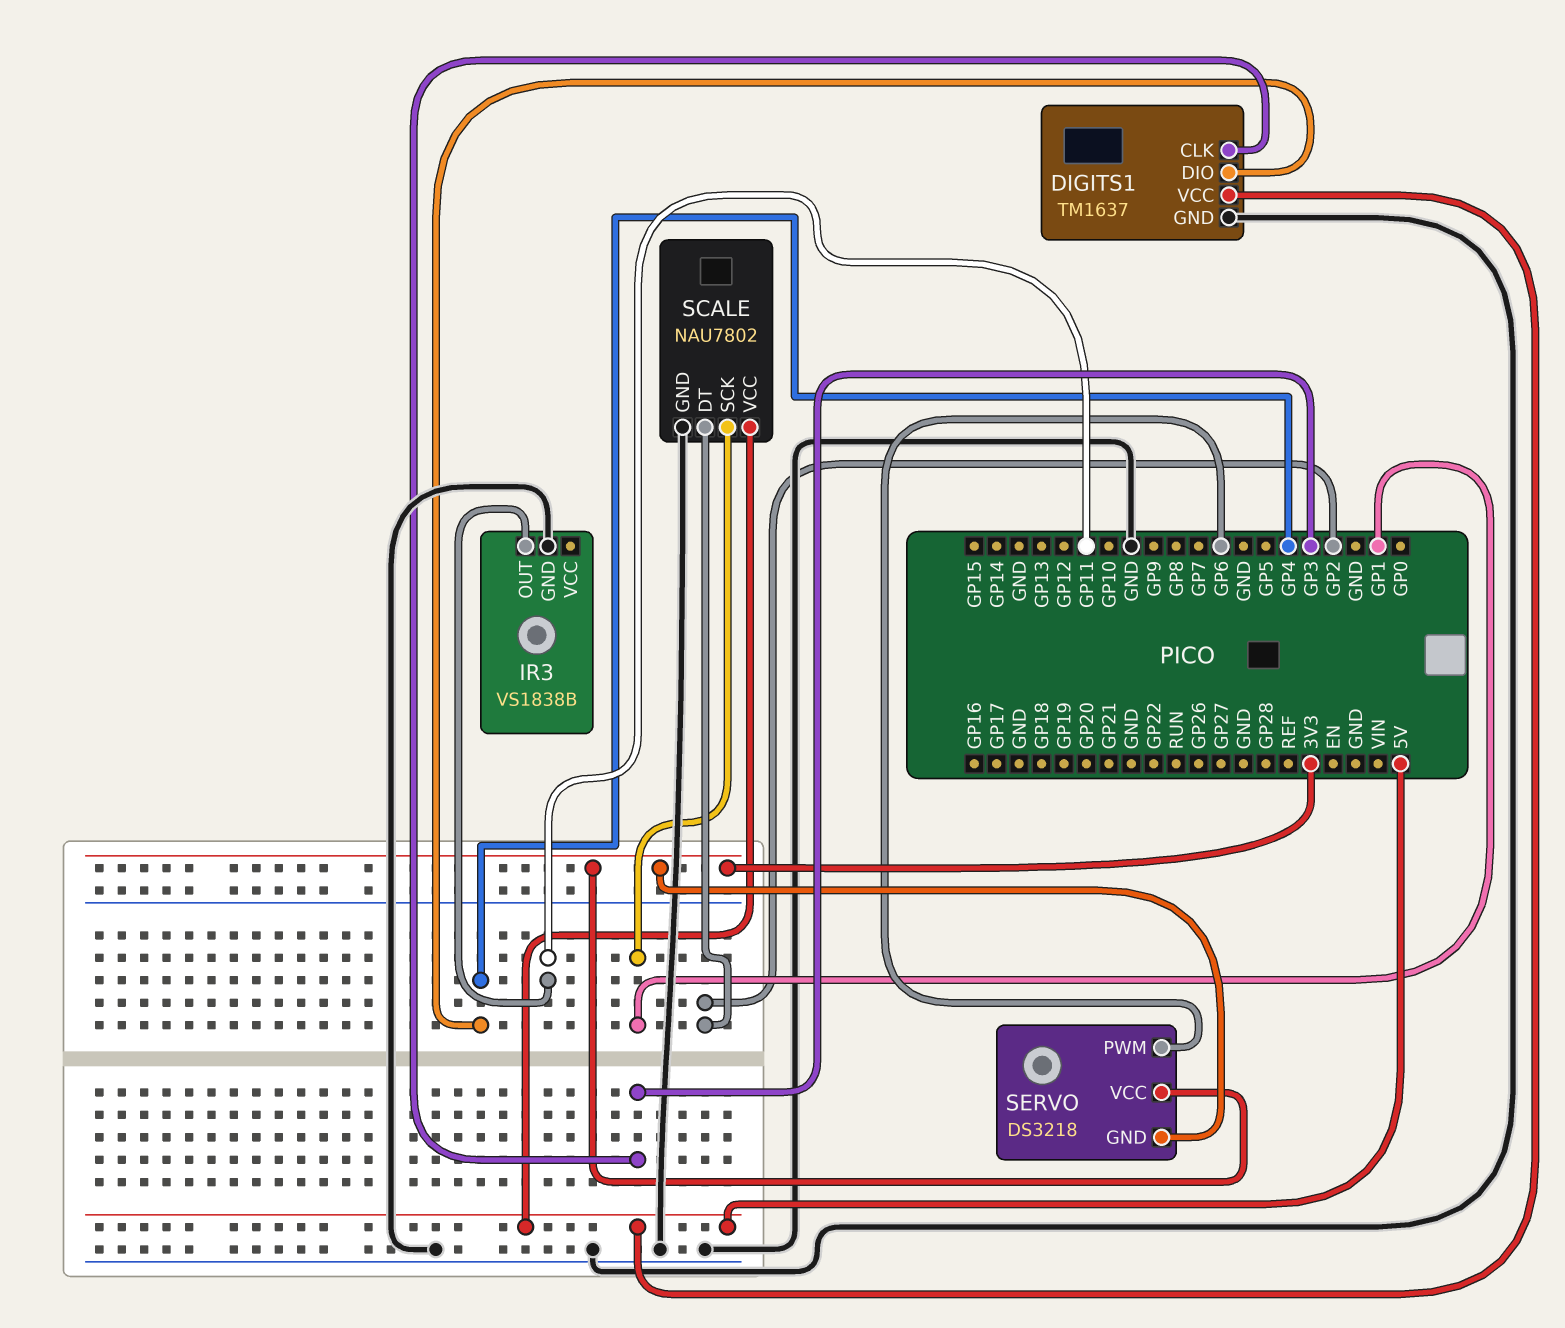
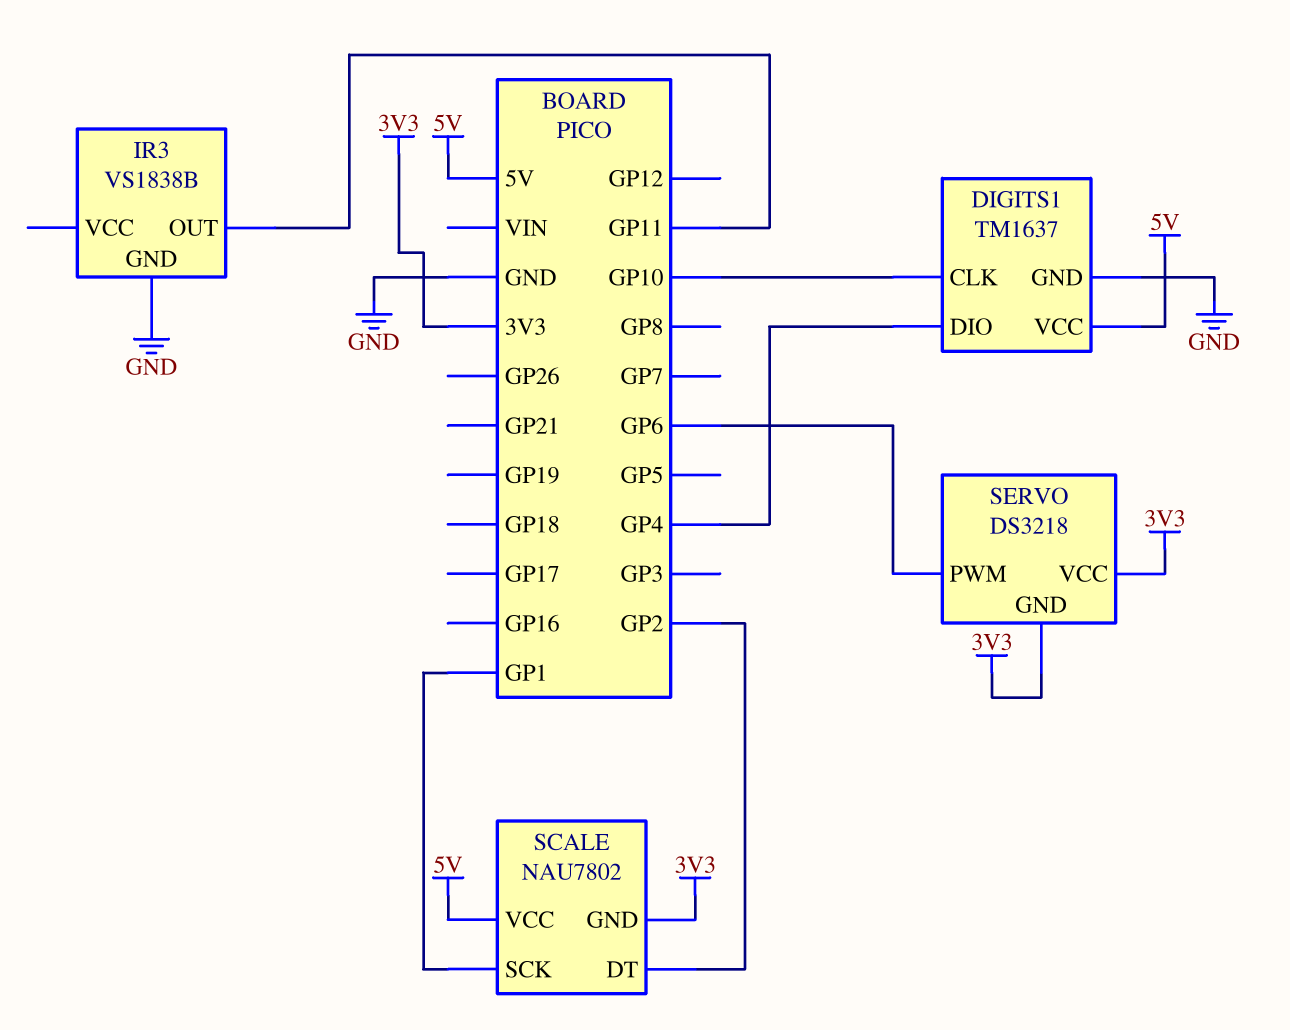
DIGITS1 pin CLK: GP3 -> GP10
SCALE pin GND: GND -> 3V3

